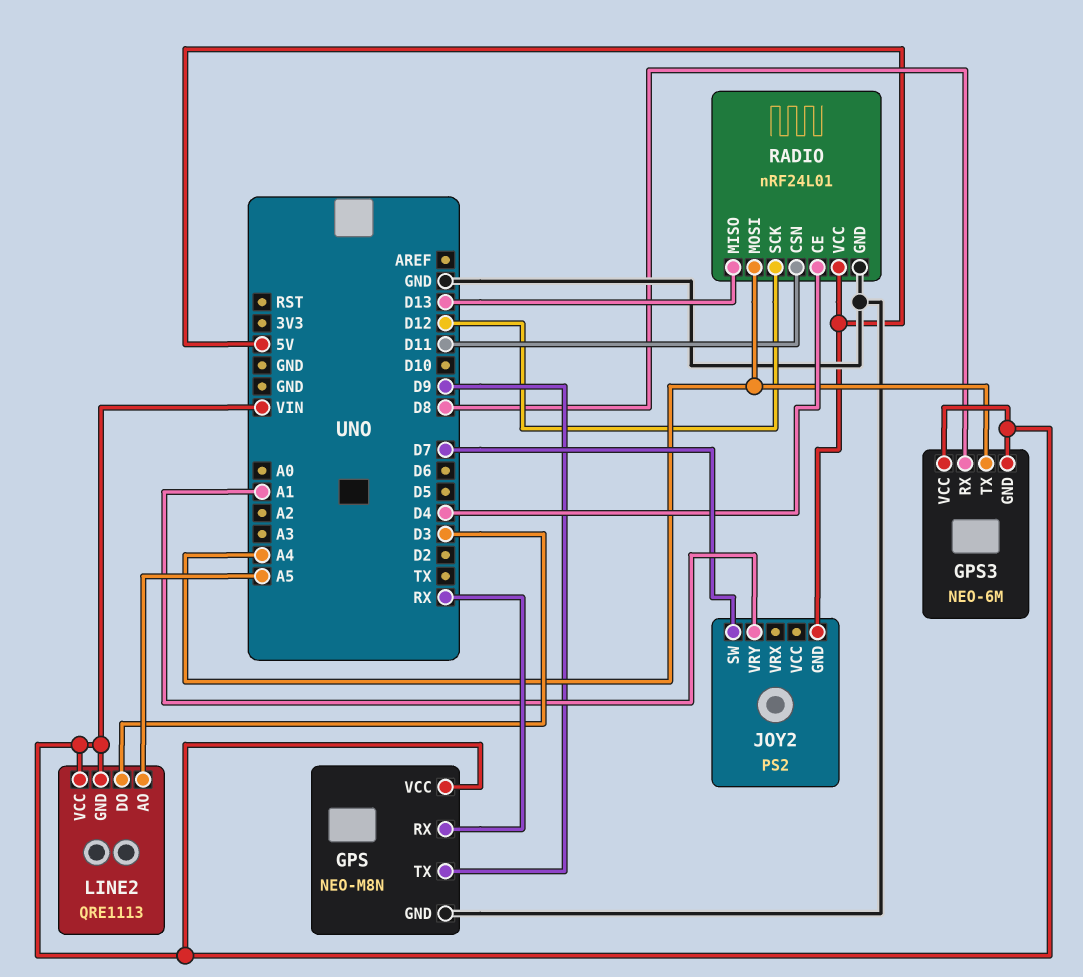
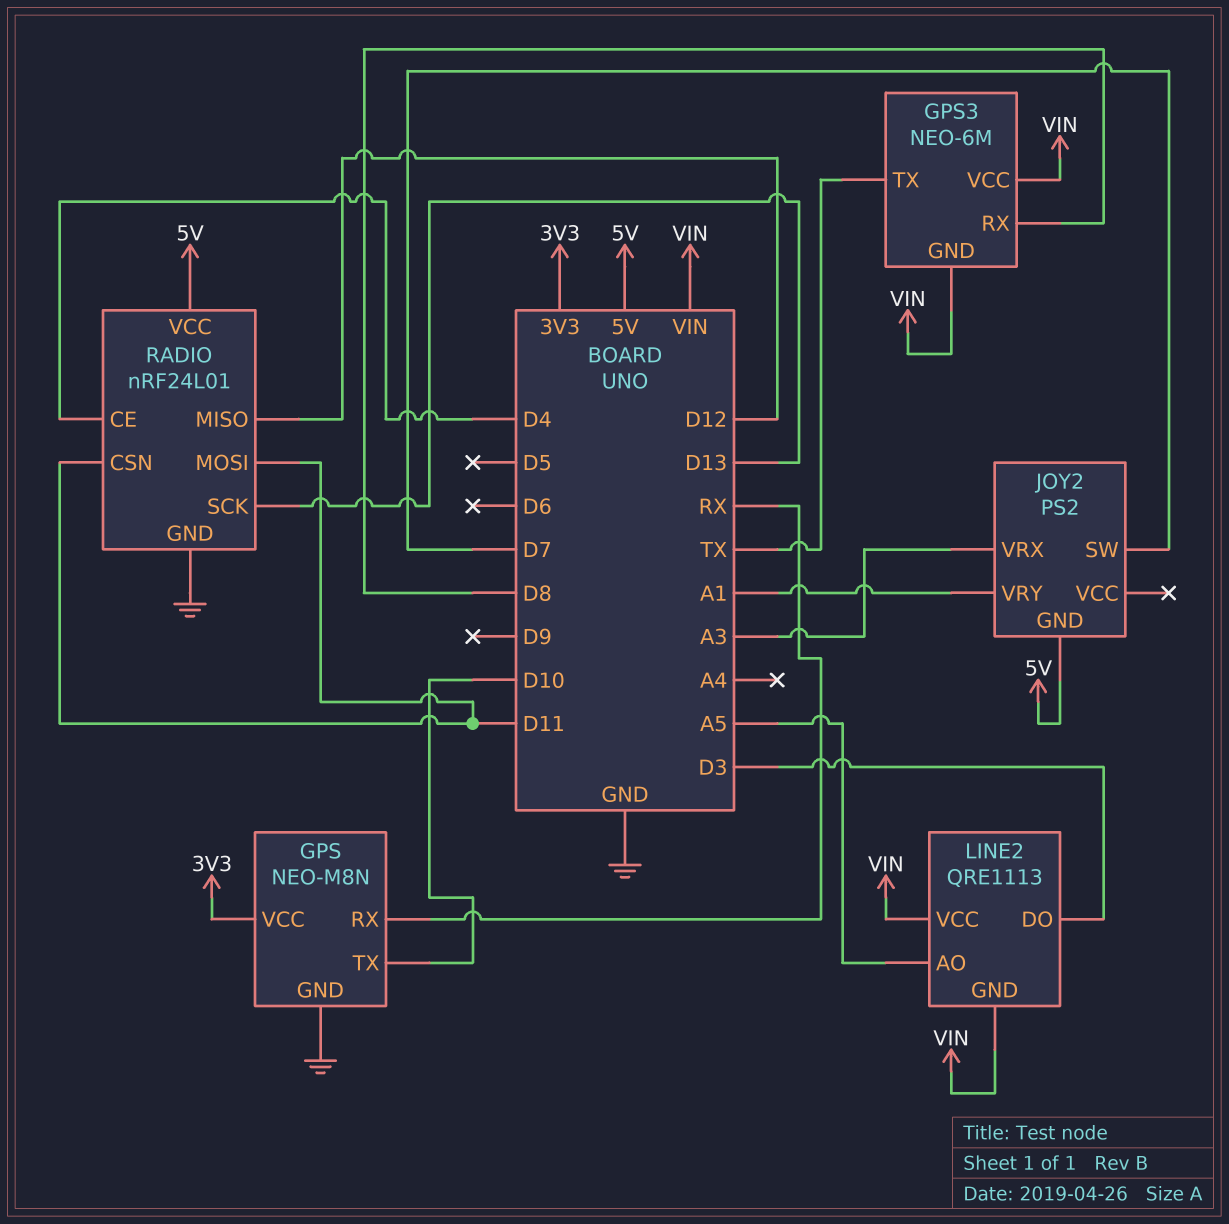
GPS pin TX: D9 -> D10
GPS pin VCC: VIN -> 3V3
GPS3 pin TX: A4 -> TX
JOY2 pin VRX: none -> A3
RADIO pin MISO: D13 -> D12
RADIO pin MOSI: A4 -> D11
RADIO pin SCK: D12 -> D13

